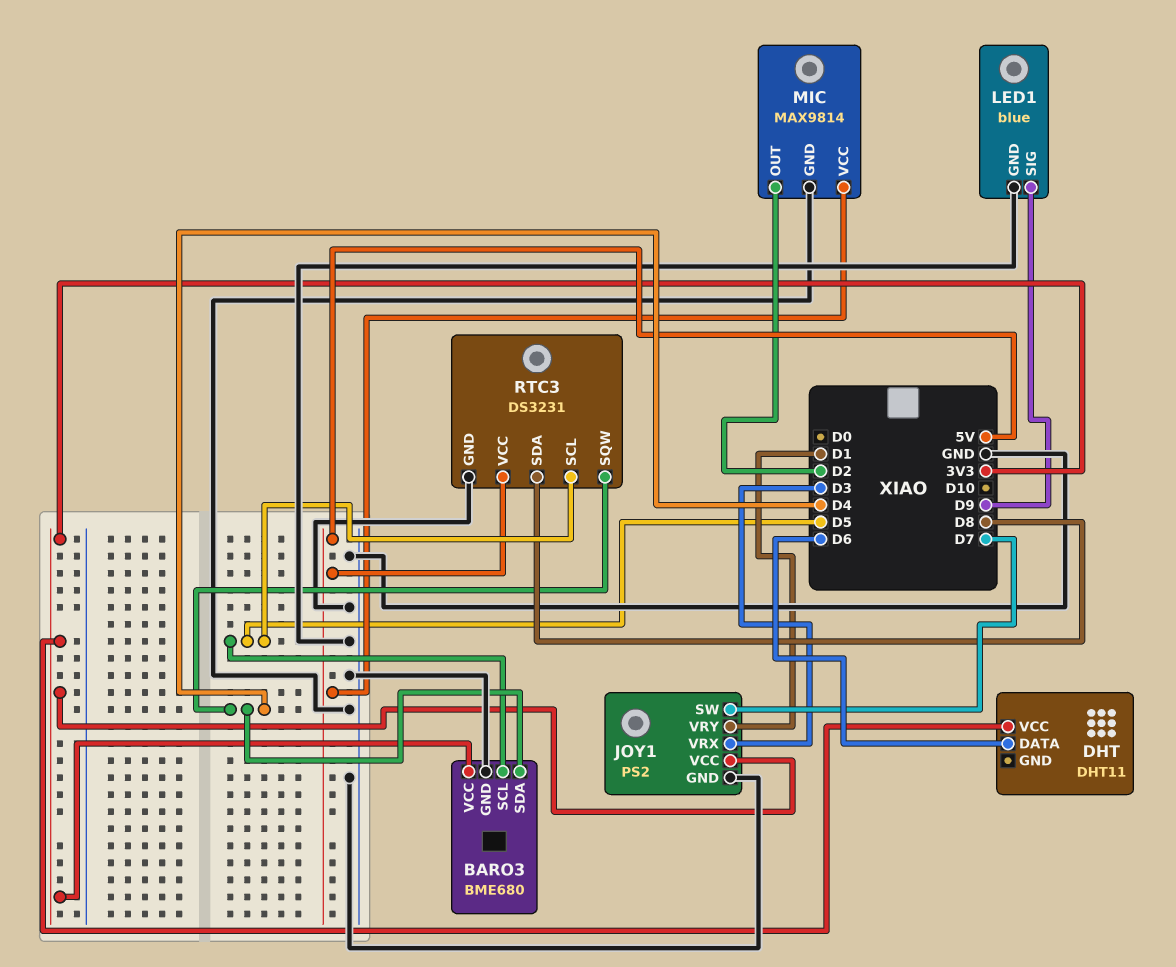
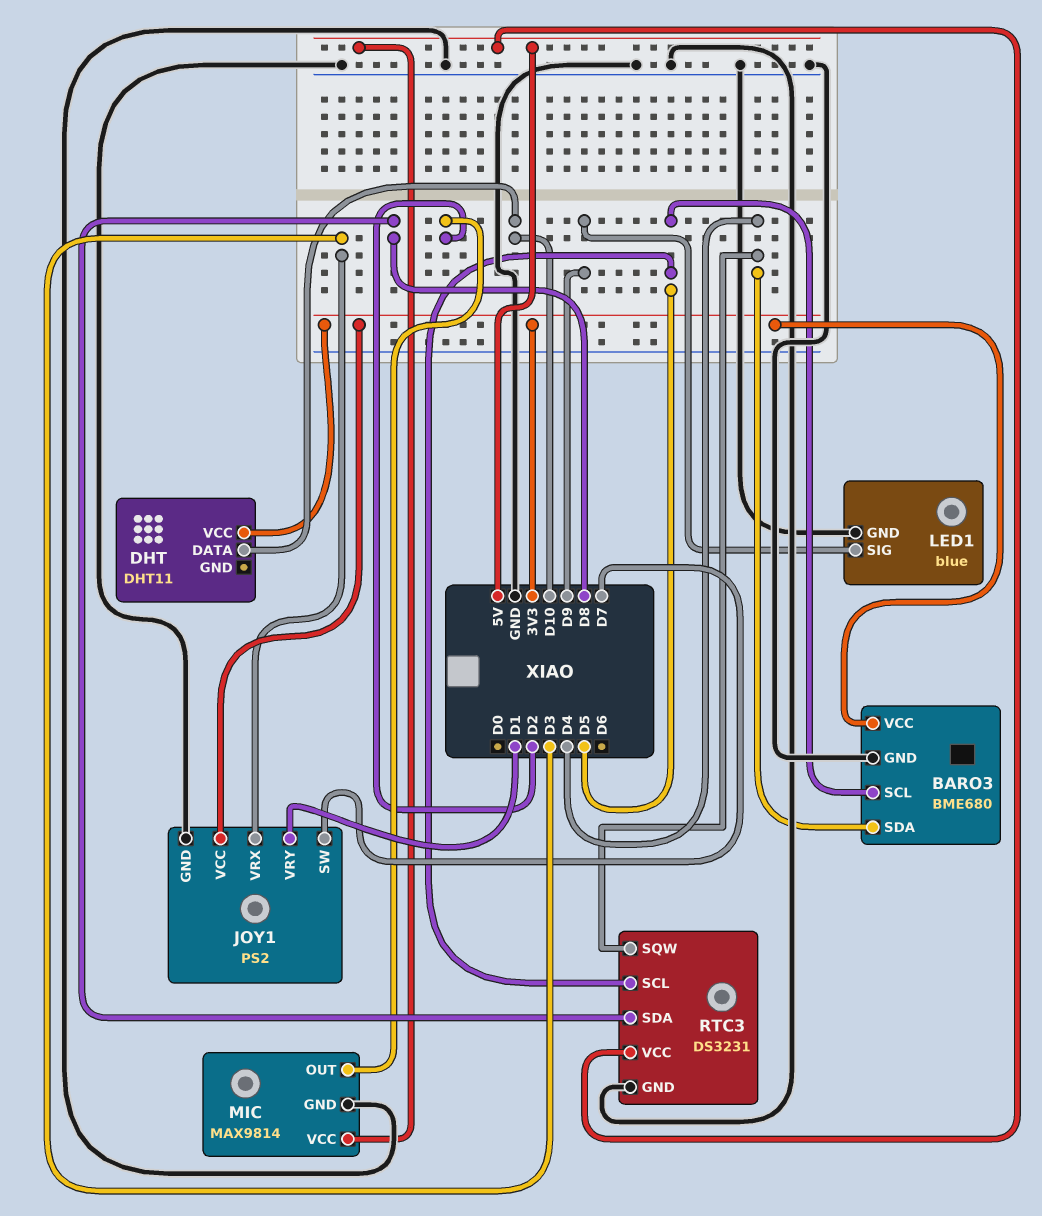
DHT pin DATA: D6 -> D10

